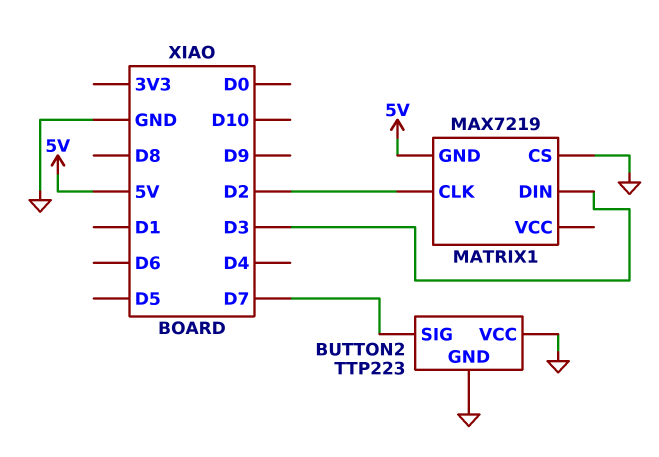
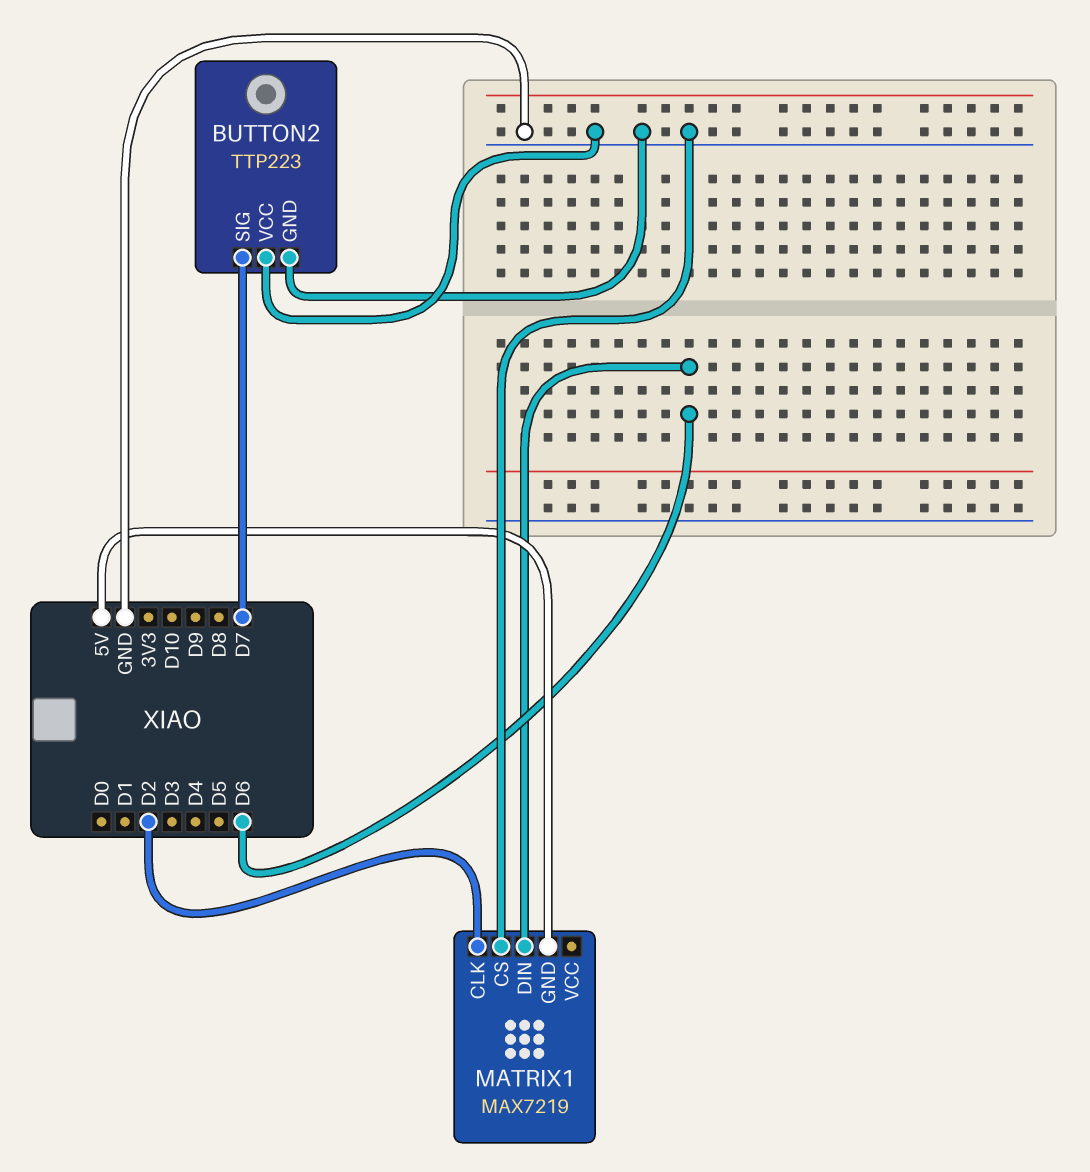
MATRIX1 pin DIN: D3 -> D6

